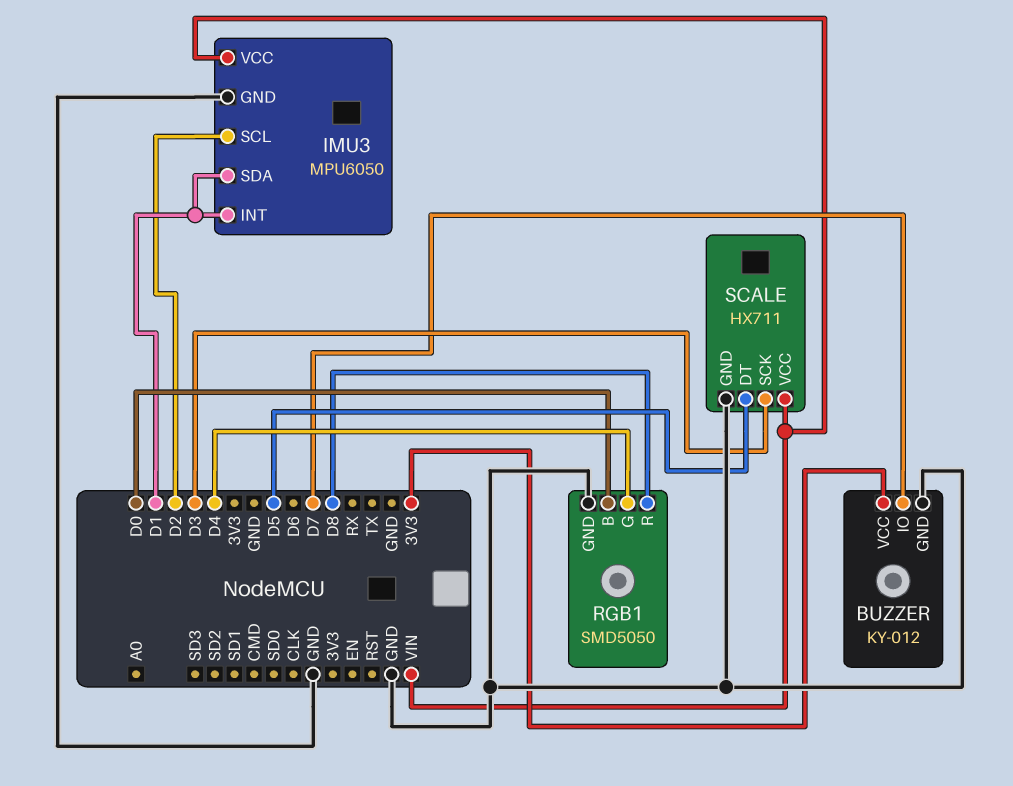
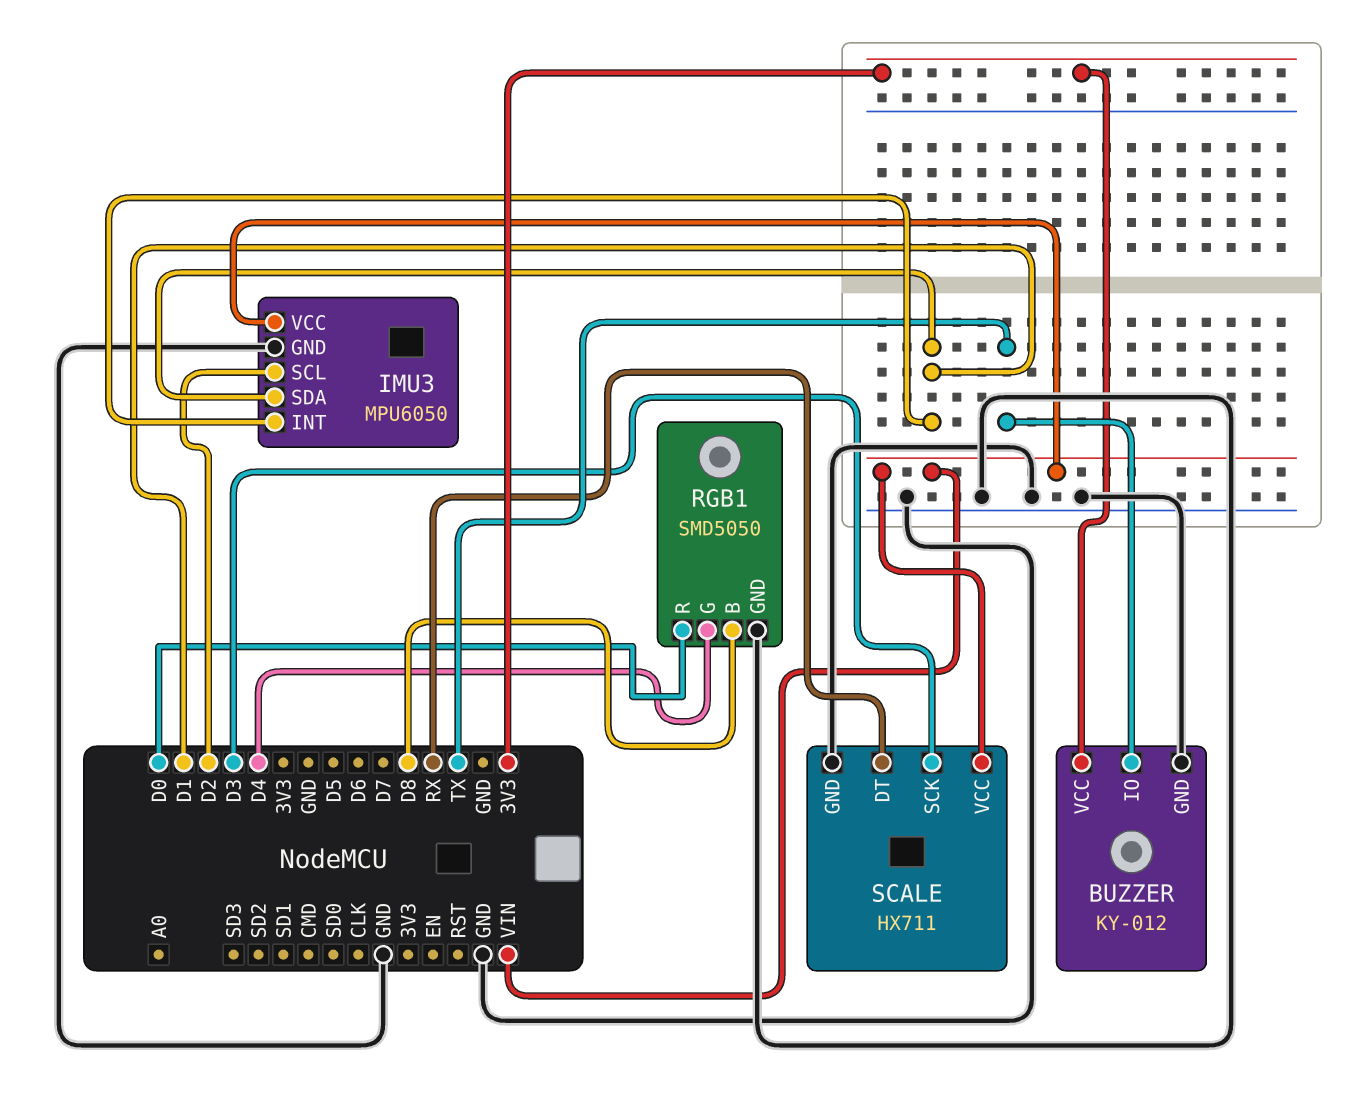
BUZZER pin IO: D7 -> TX
RGB1 pin B: D0 -> D8
RGB1 pin R: D8 -> D0
SCALE pin DT: D5 -> RX

